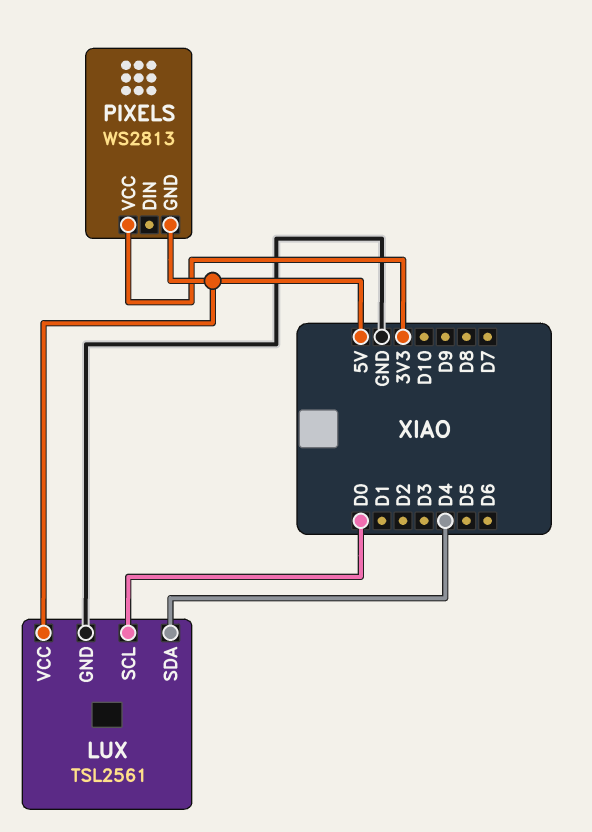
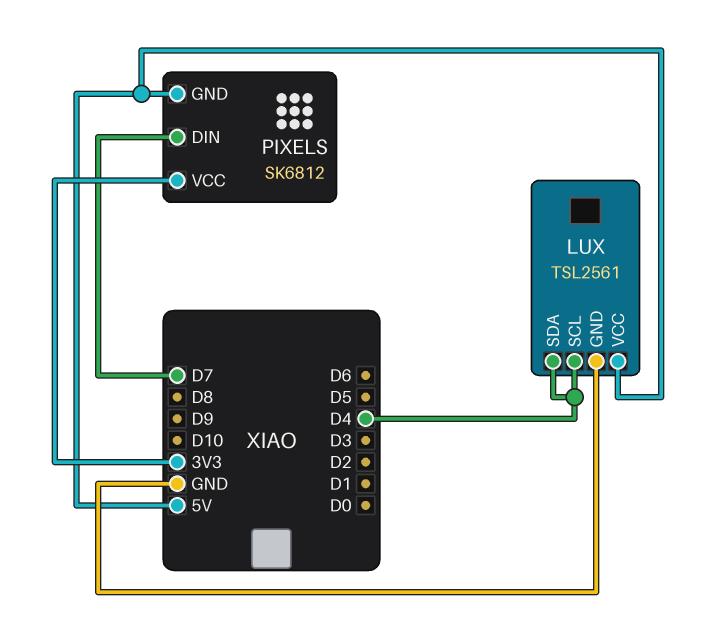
LUX pin SCL: D0 -> D4
PIXELS: WS2813 -> SK6812
PIXELS pin DIN: none -> D7

